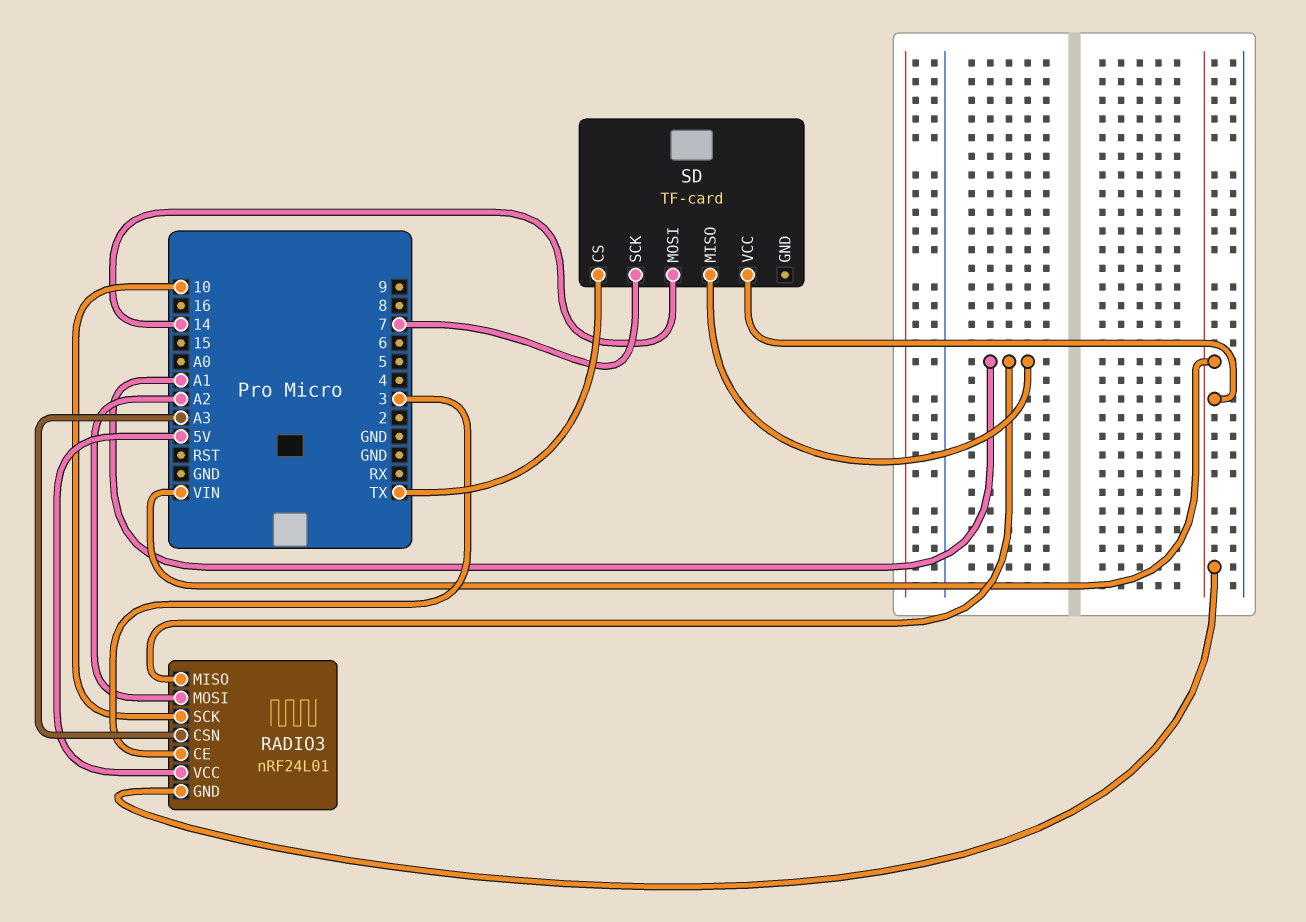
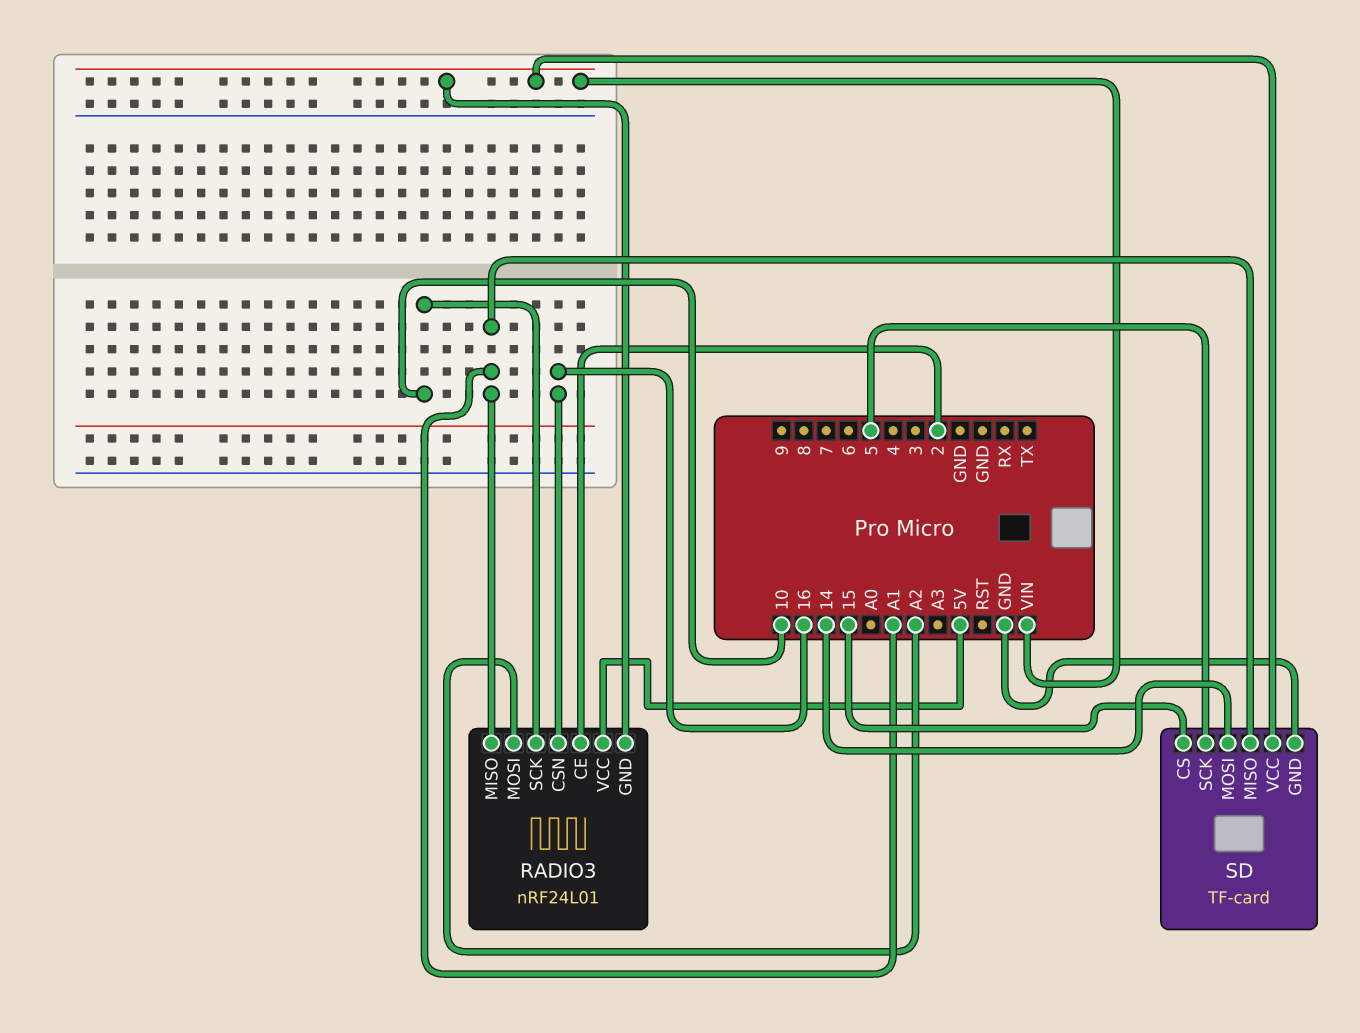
RADIO3 pin CE: 3 -> 2
RADIO3 pin CSN: A3 -> 16
SD pin CS: TX -> 15
SD pin GND: none -> GND
SD pin SCK: 7 -> 5

